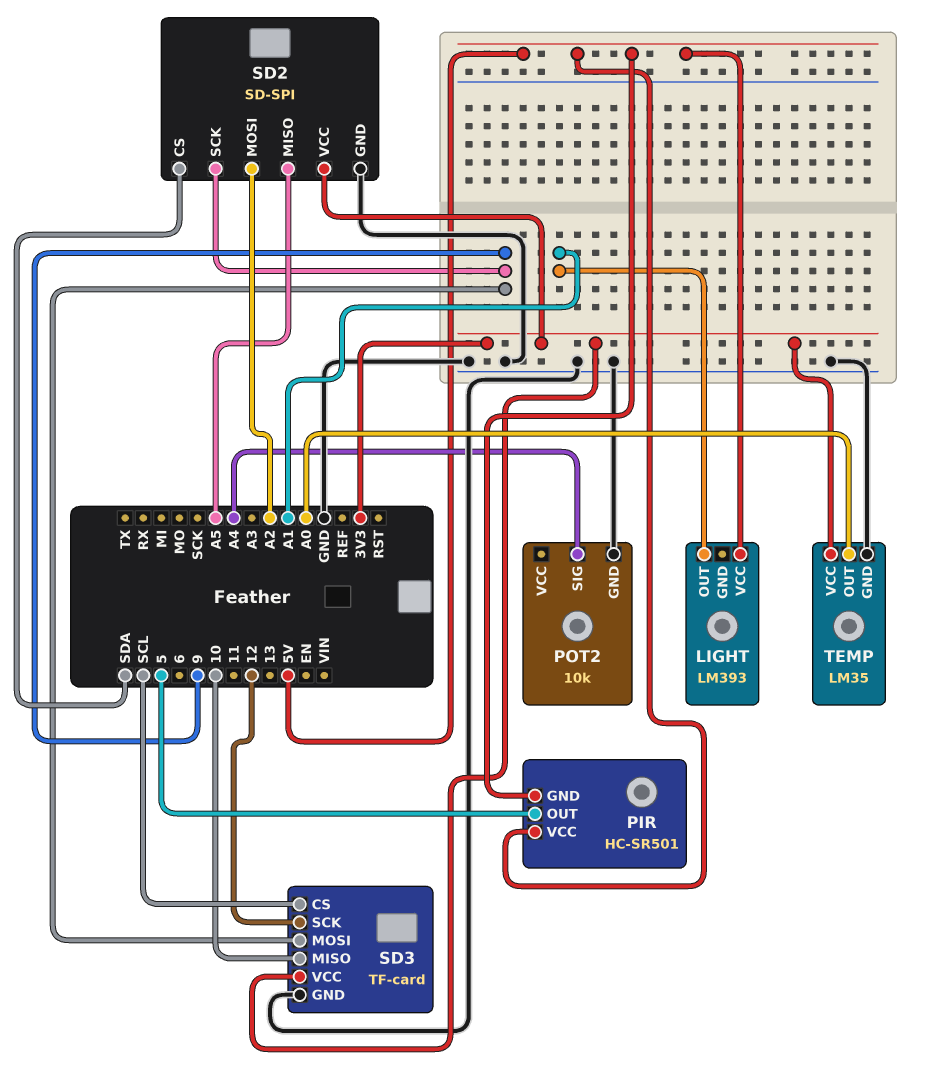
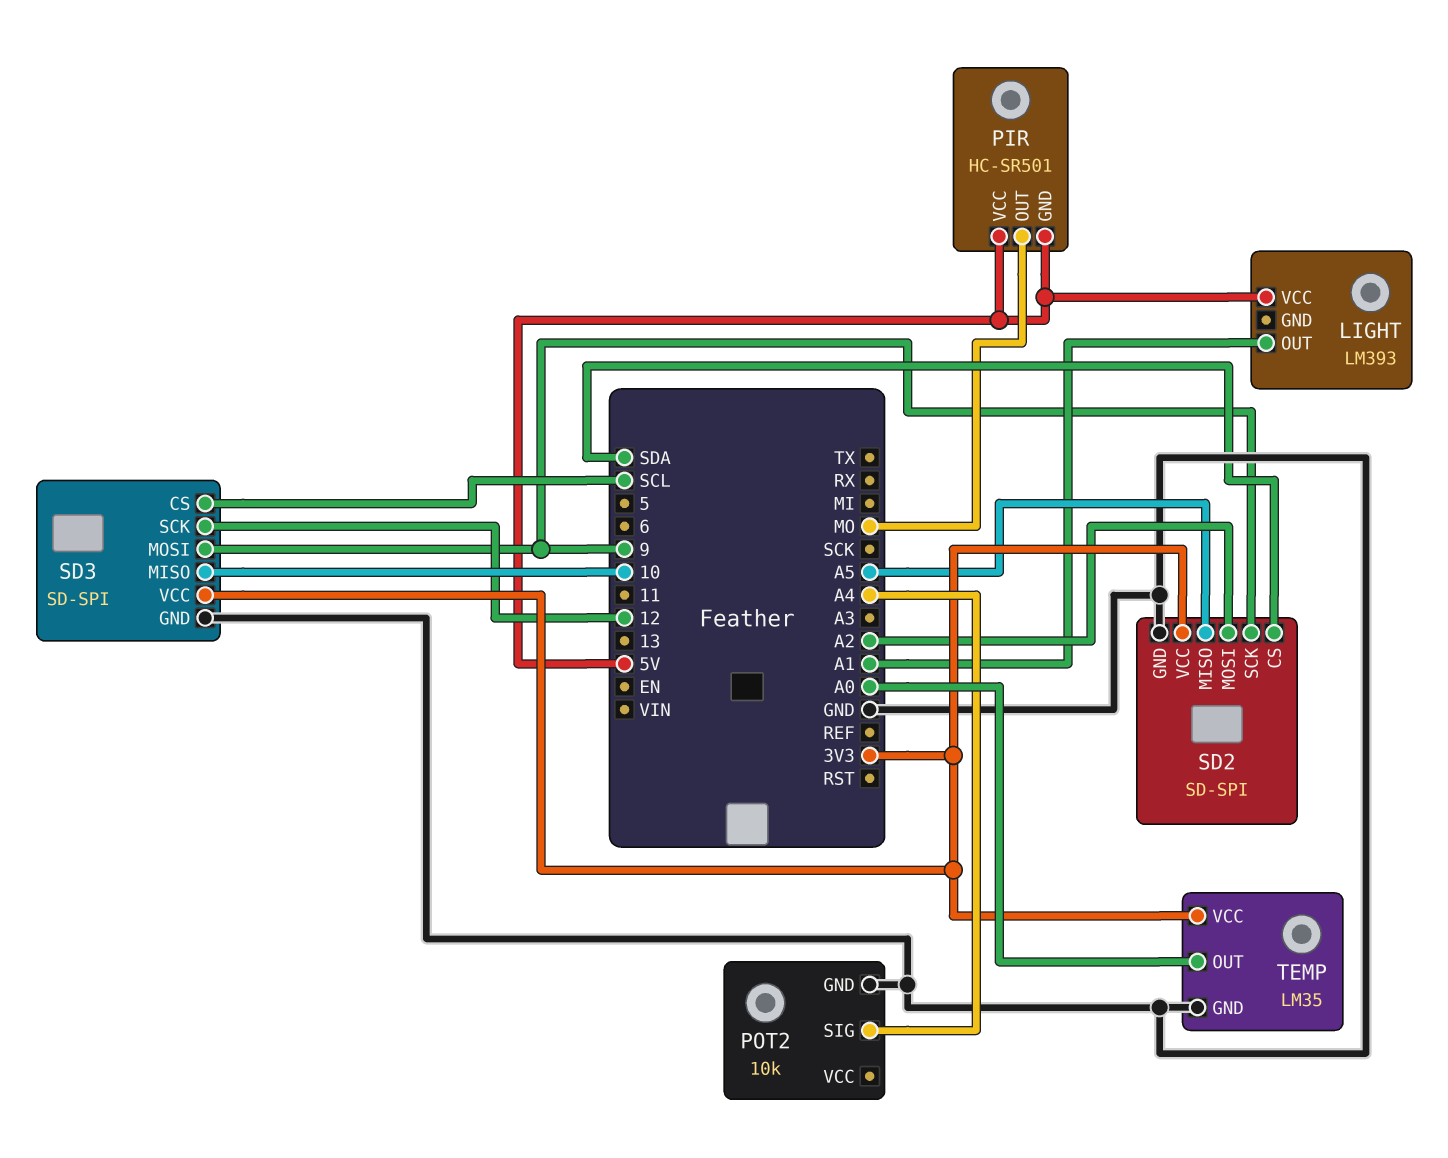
PIR pin OUT: 5 -> MO
SD3: TF-card -> SD-SPI

